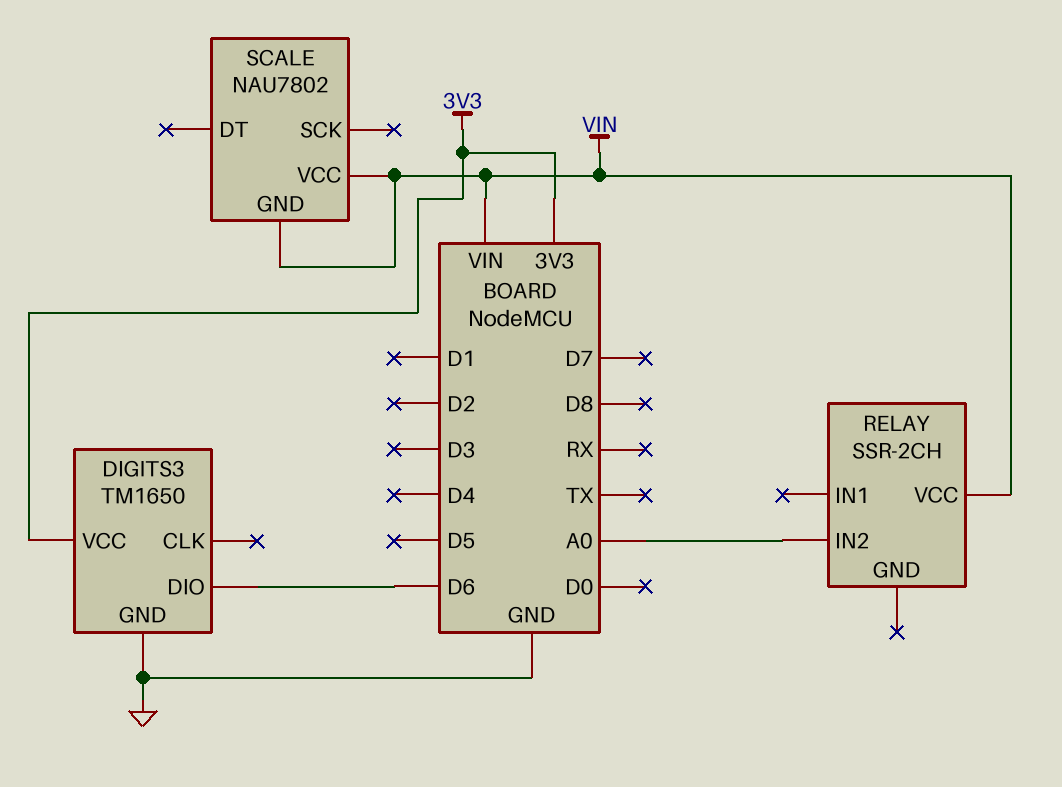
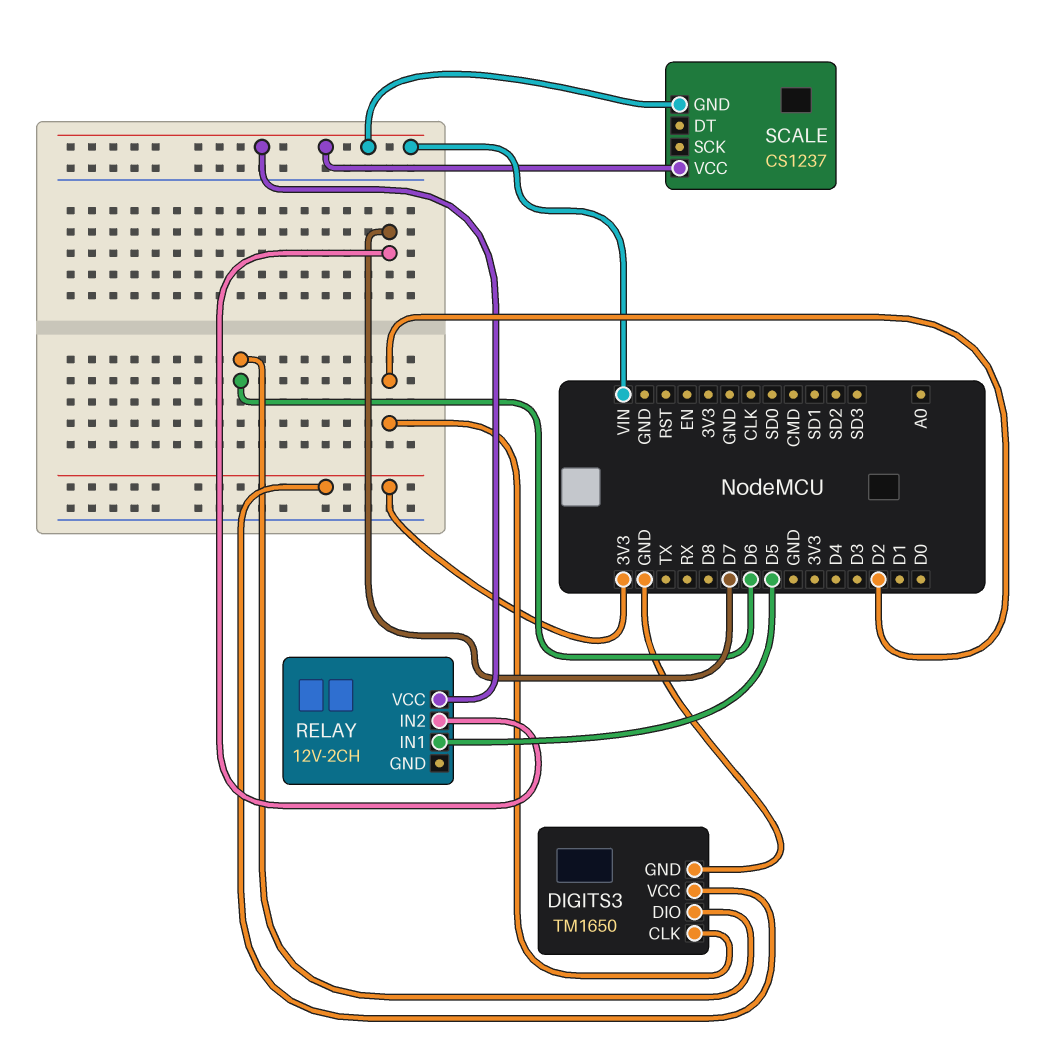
DIGITS3 pin CLK: none -> D2
RELAY: SSR-2CH -> 12V-2CH
RELAY pin IN1: none -> D5
RELAY pin IN2: A0 -> D7
SCALE: NAU7802 -> CS1237

